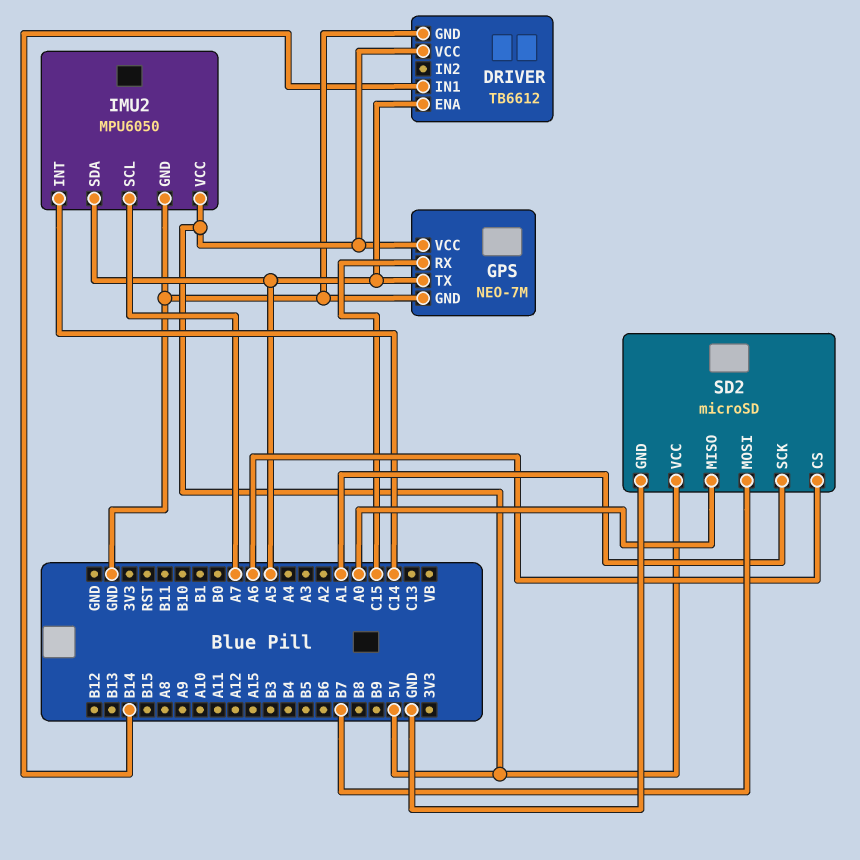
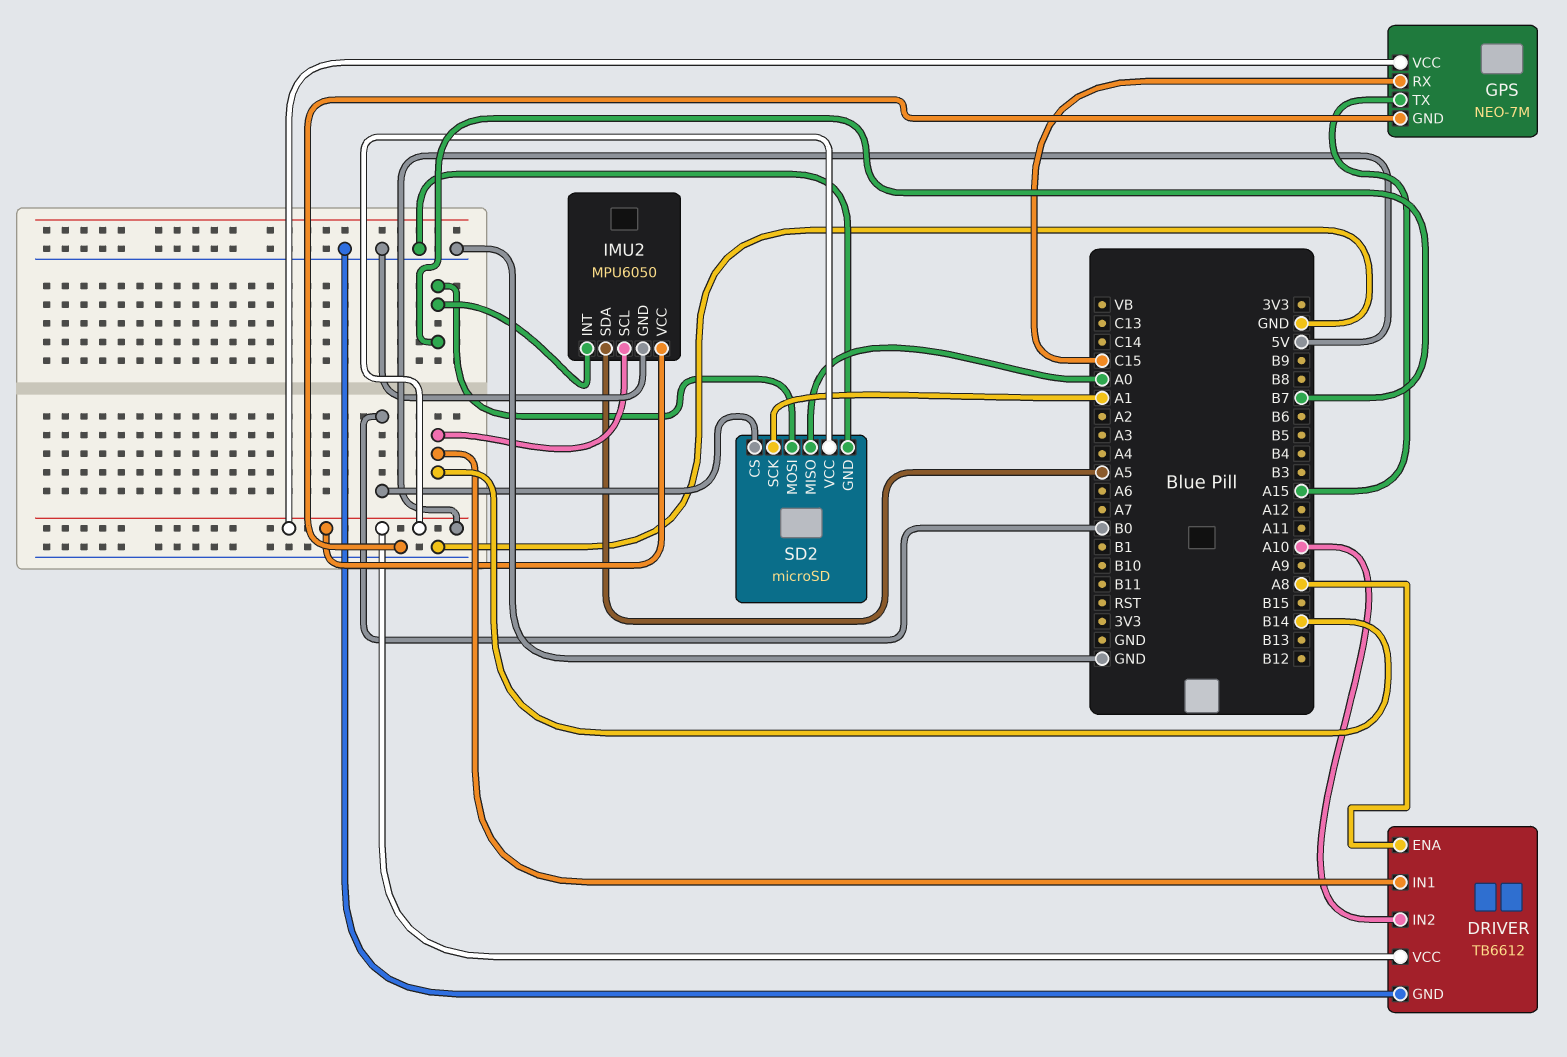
DRIVER pin ENA: A5 -> A8
DRIVER pin IN2: none -> A10
GPS pin TX: A5 -> A15
IMU2 pin INT: C14 -> B7
IMU2 pin SCL: A7 -> B14
SD2 pin CS: A6 -> B0

